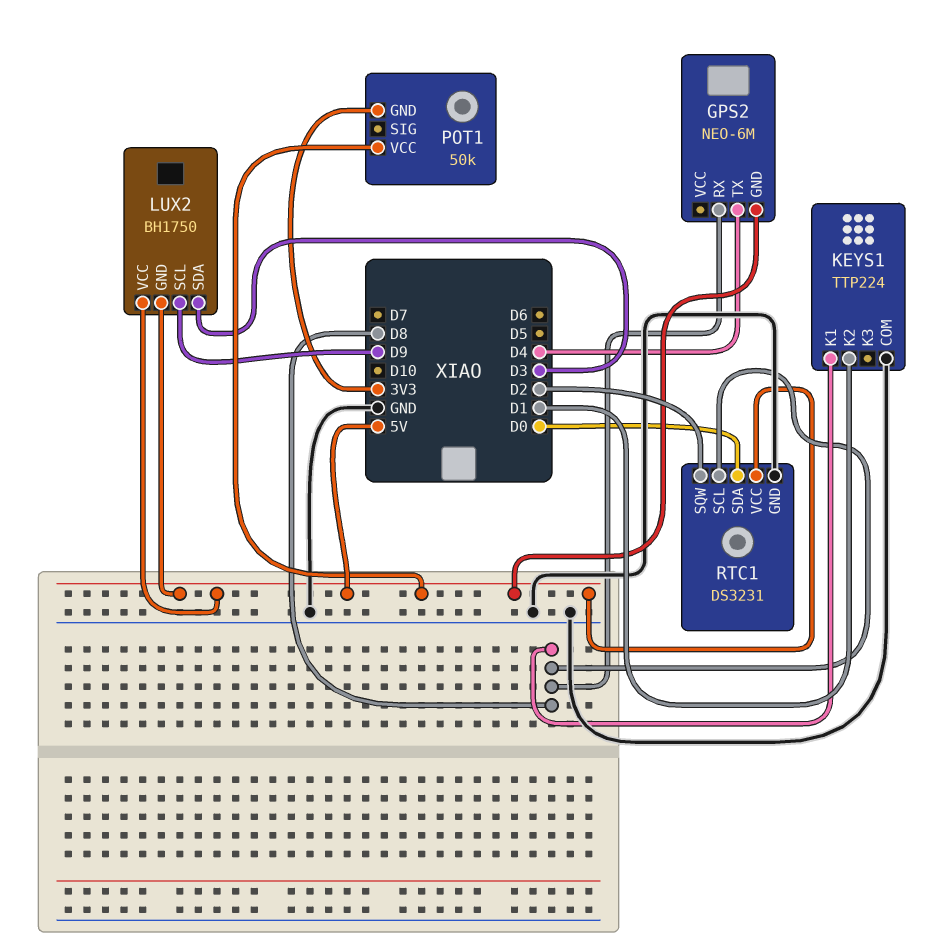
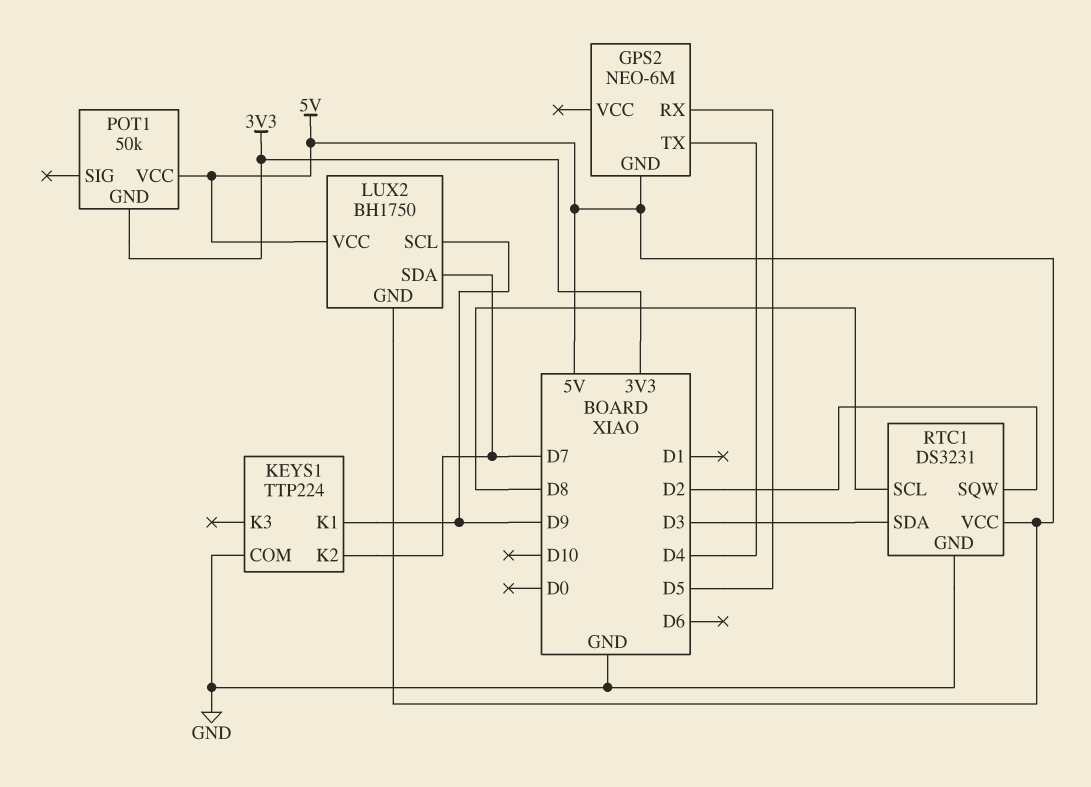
GPS2 pin RX: D8 -> D5
KEYS1 pin K1: D8 -> D9
KEYS1 pin K2: D1 -> D7
LUX2 pin SDA: D3 -> D7
RTC1 pin SDA: D0 -> D3

